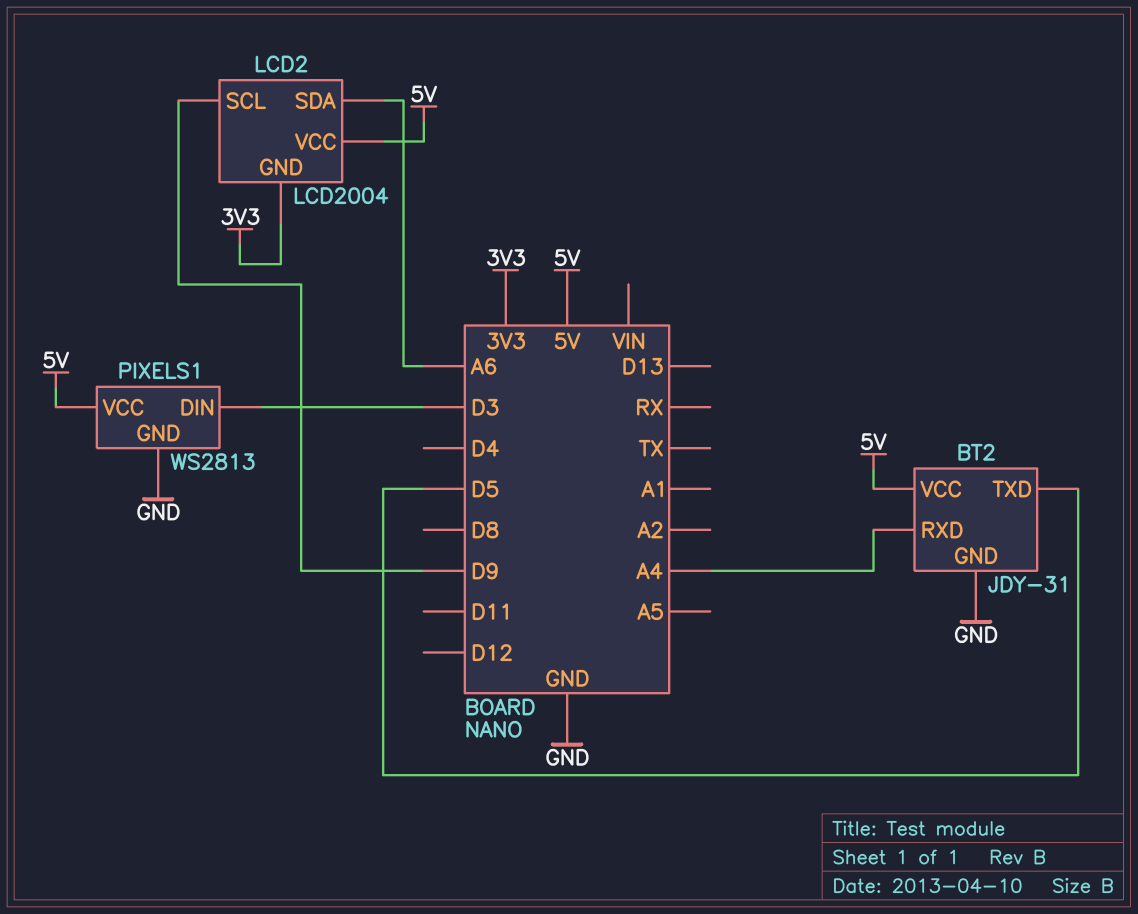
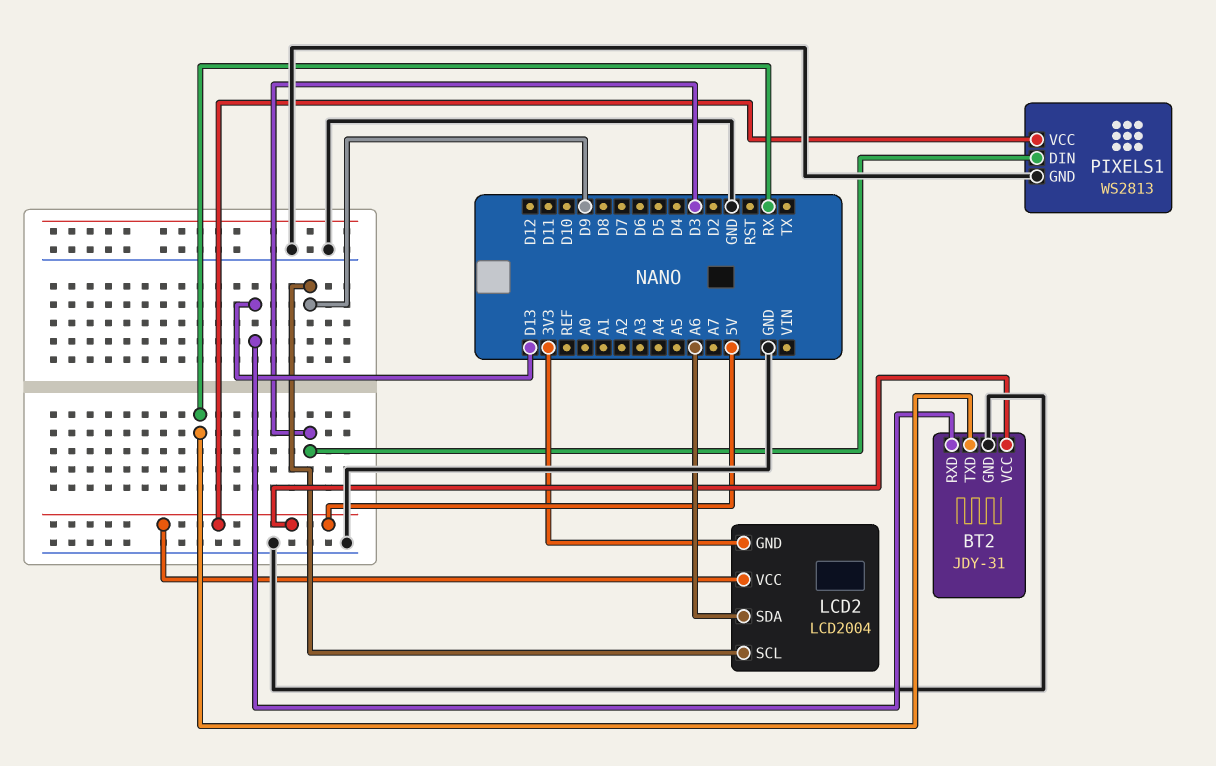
BT2 pin RXD: A4 -> D13
BT2 pin TXD: D5 -> RX

